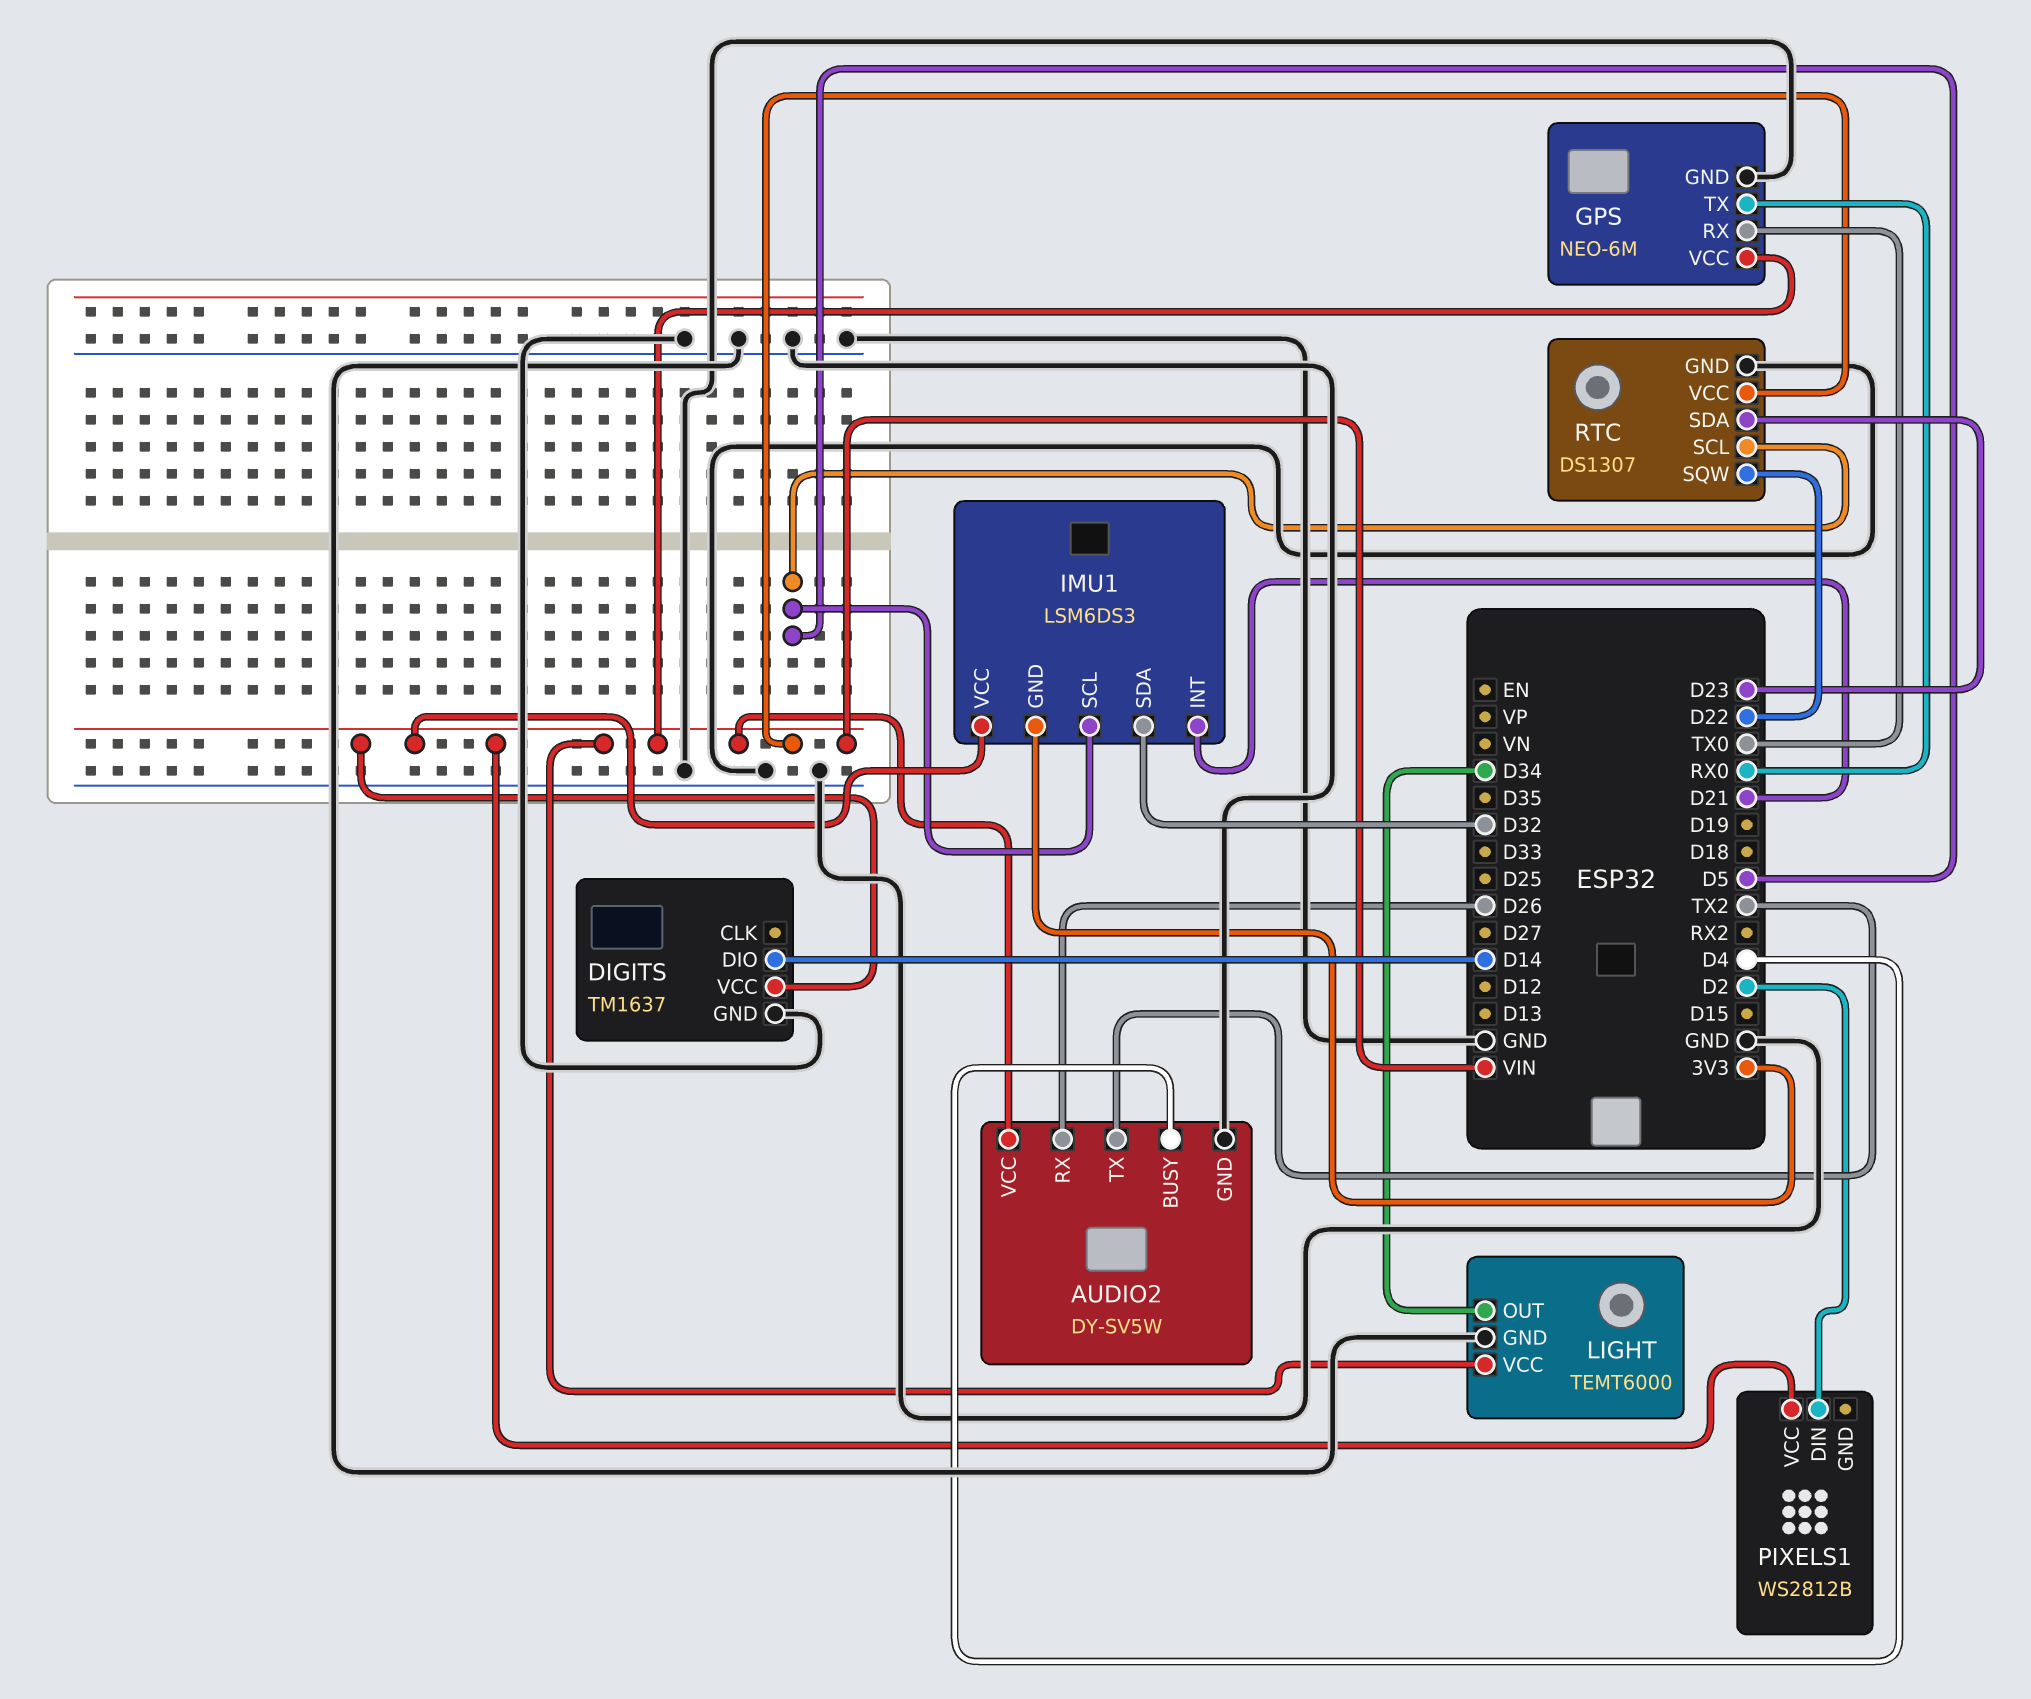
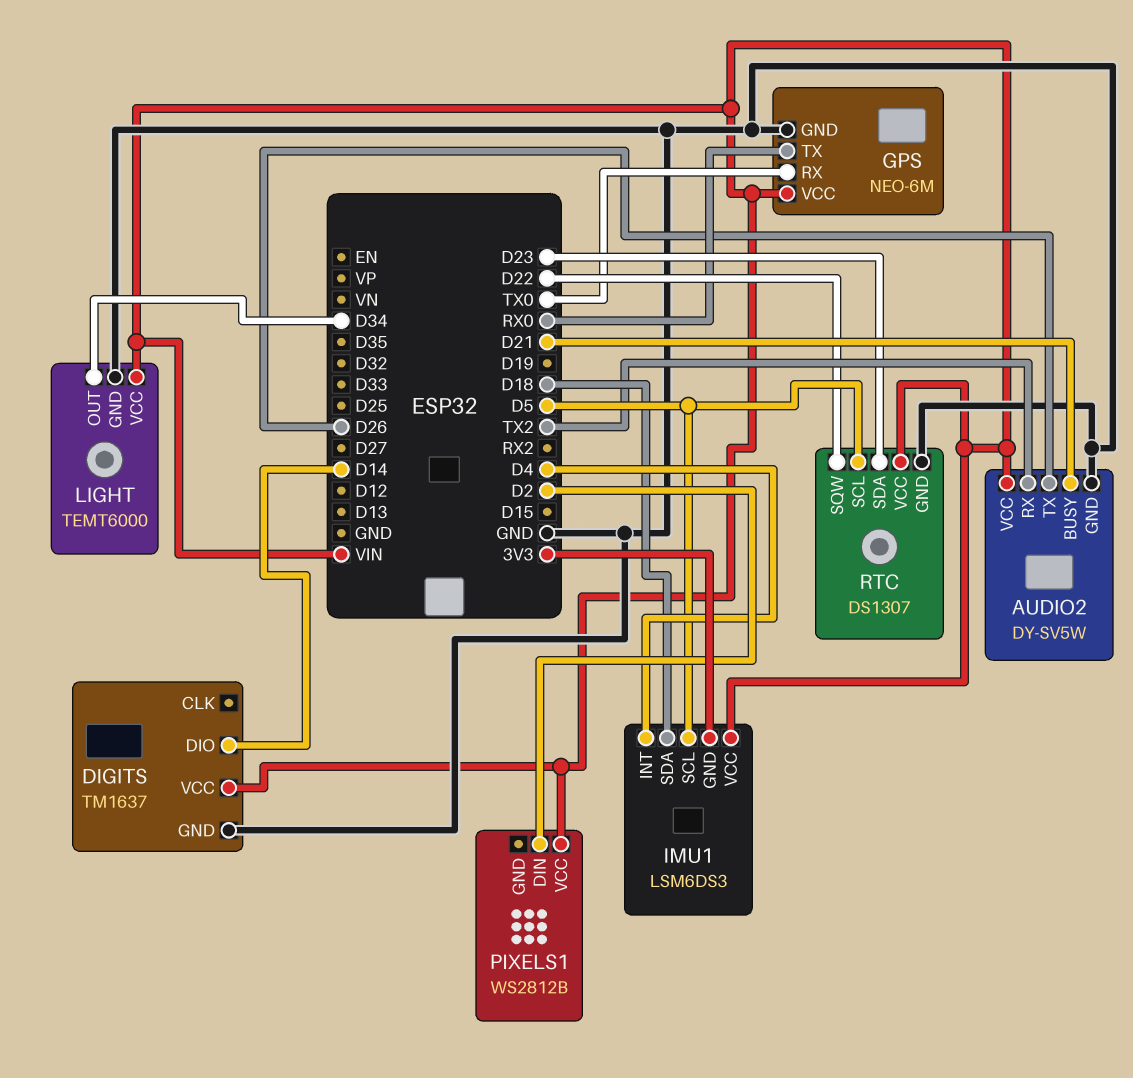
AUDIO2 pin BUSY: D4 -> D21
AUDIO2 pin RX: D26 -> TX2
AUDIO2 pin TX: TX2 -> D26
IMU1 pin INT: D21 -> D4
IMU1 pin SDA: D32 -> D18

